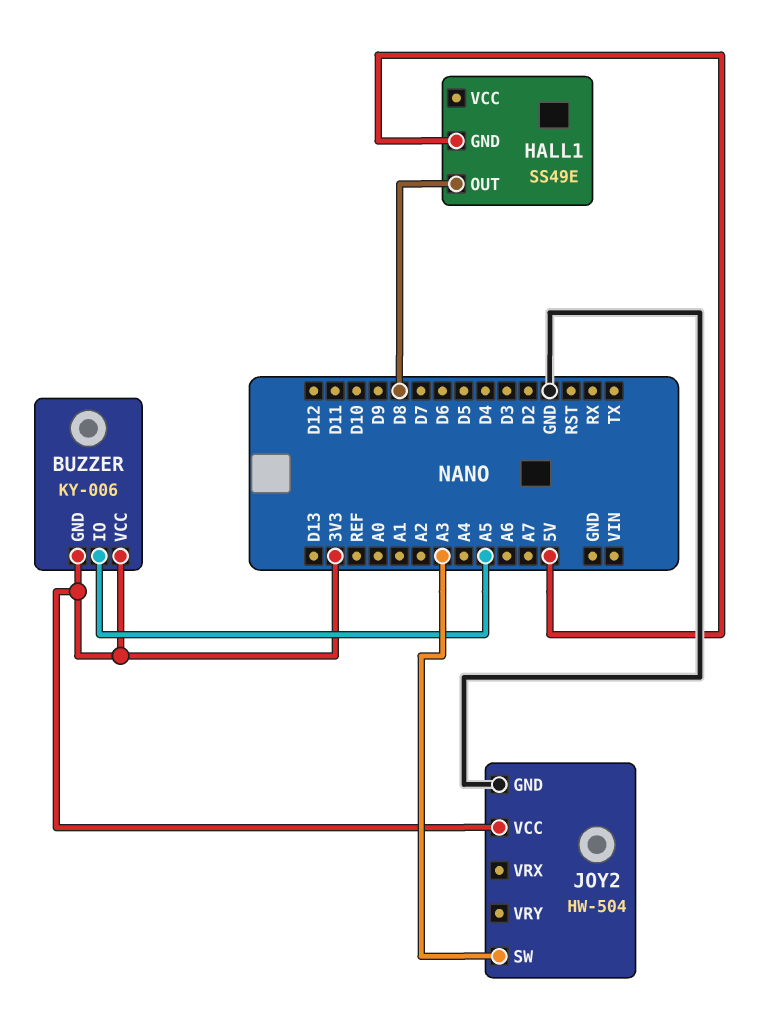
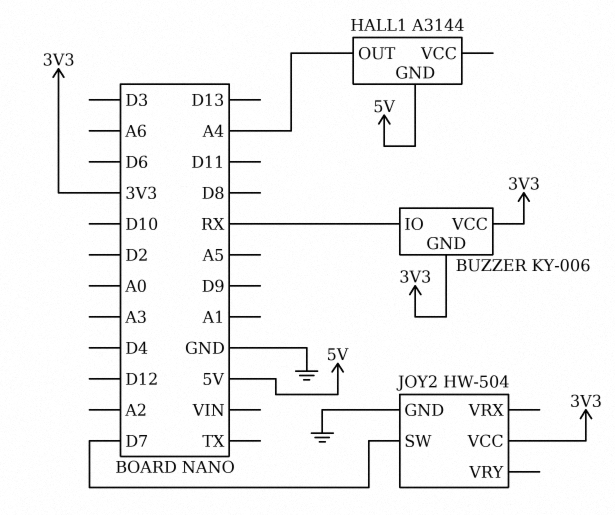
BUZZER pin IO: A5 -> RX
HALL1: SS49E -> A3144
HALL1 pin OUT: D8 -> A4
JOY2 pin SW: A3 -> D7

